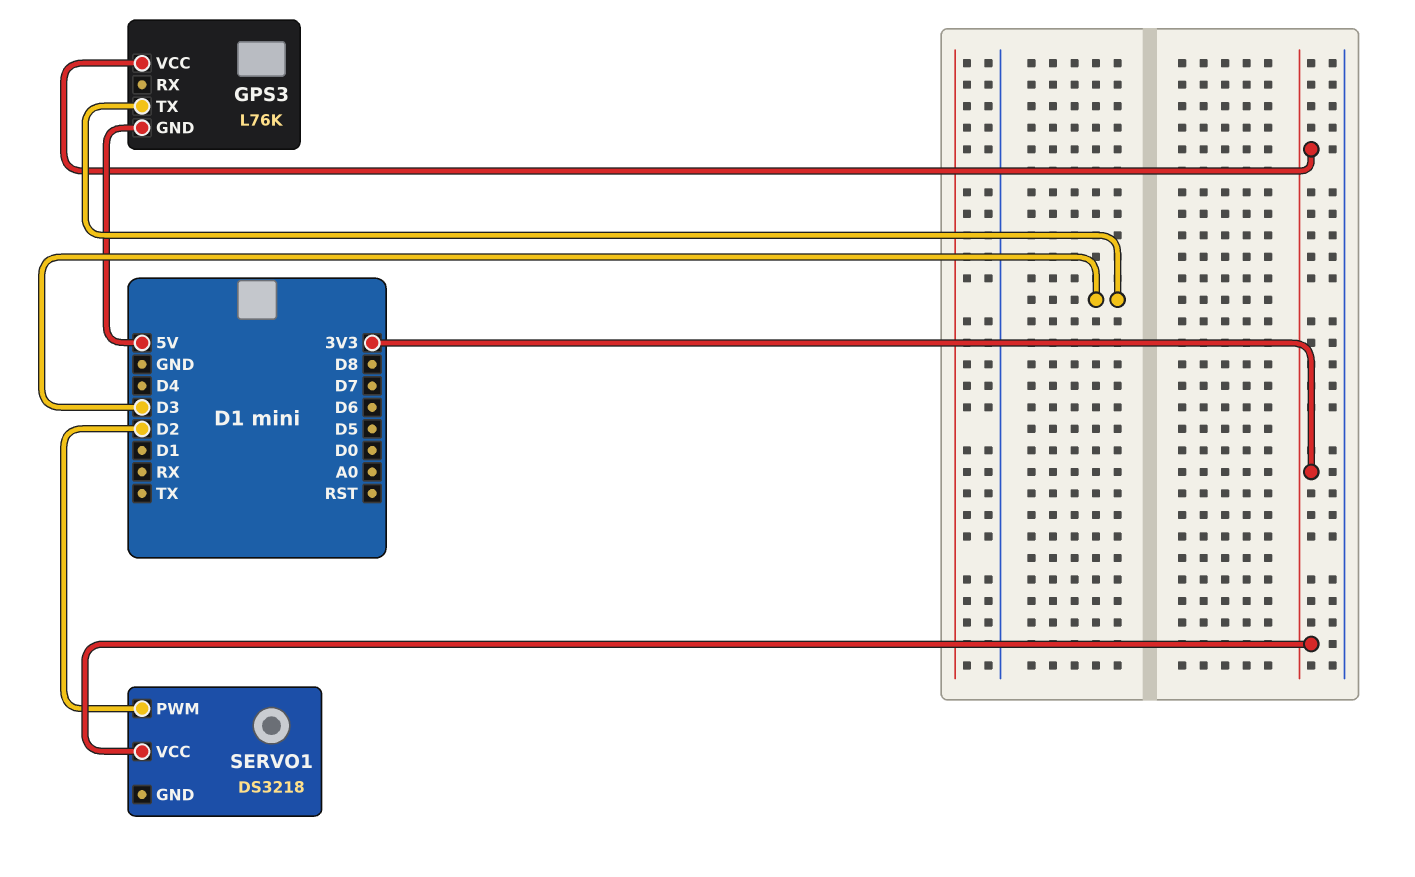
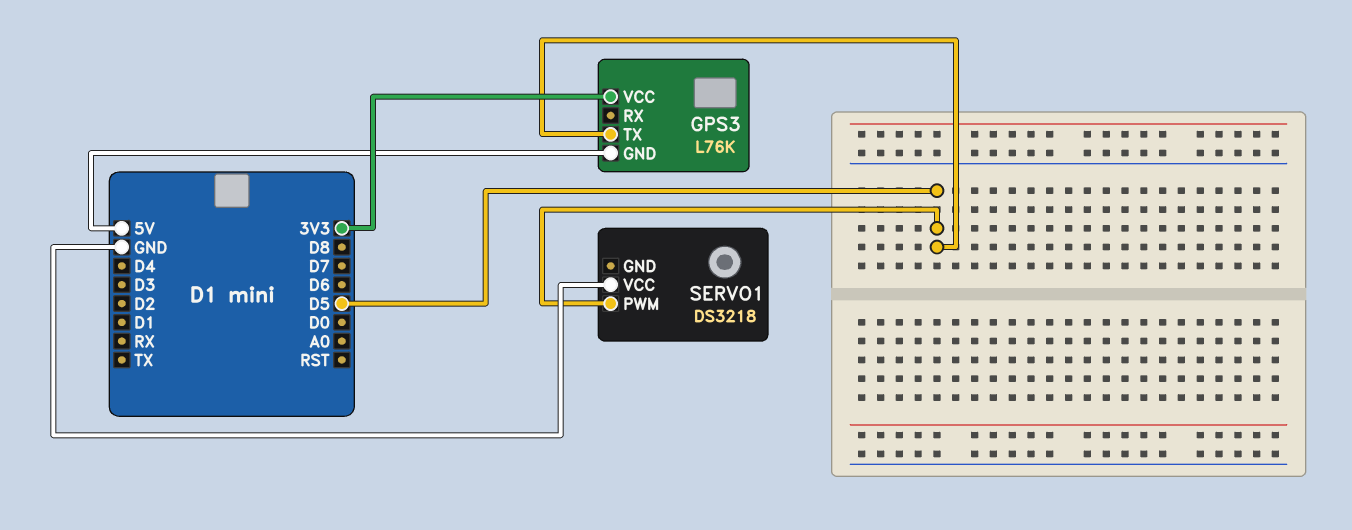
GPS3 pin TX: D3 -> D5
SERVO1 pin PWM: D2 -> D5
SERVO1 pin VCC: 3V3 -> GND

